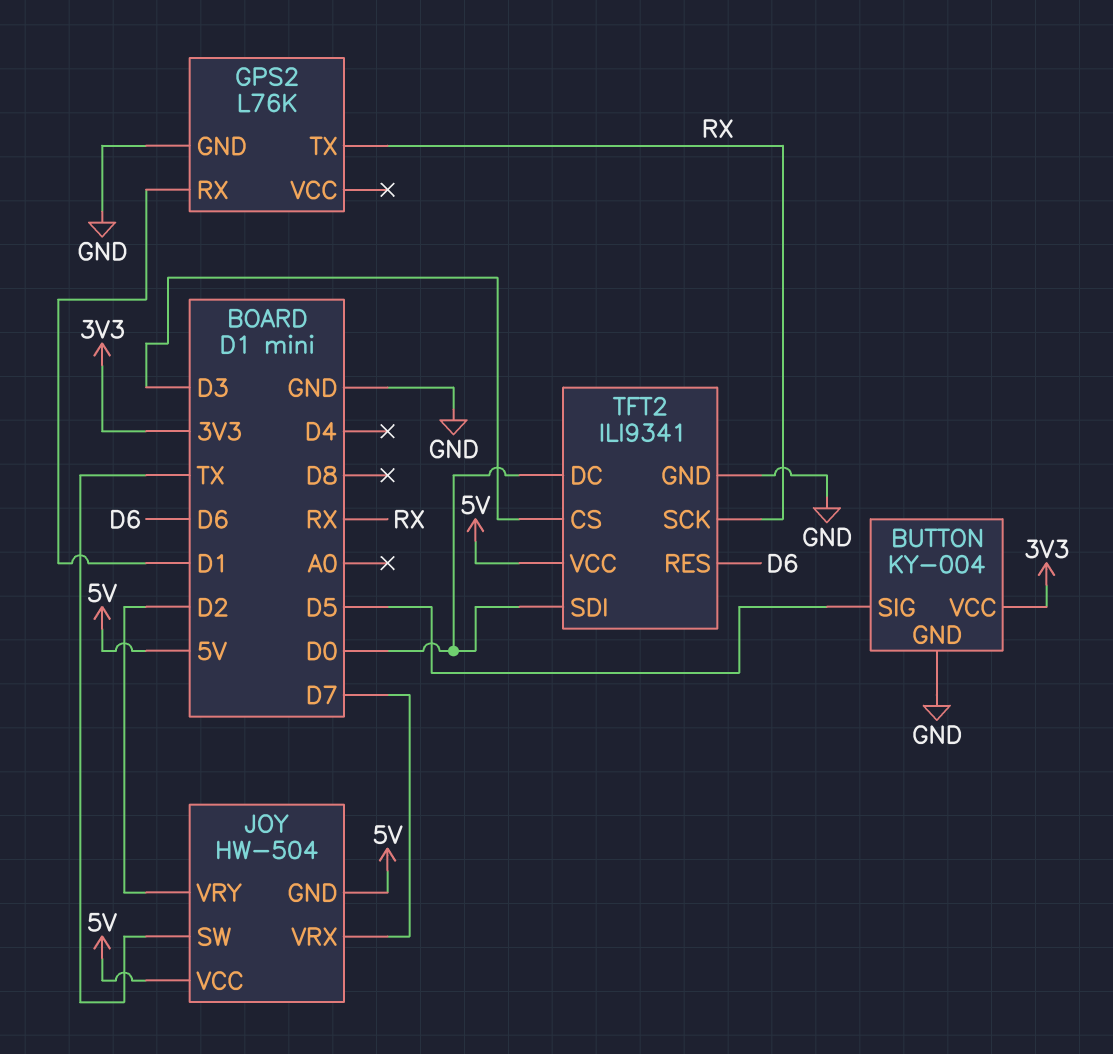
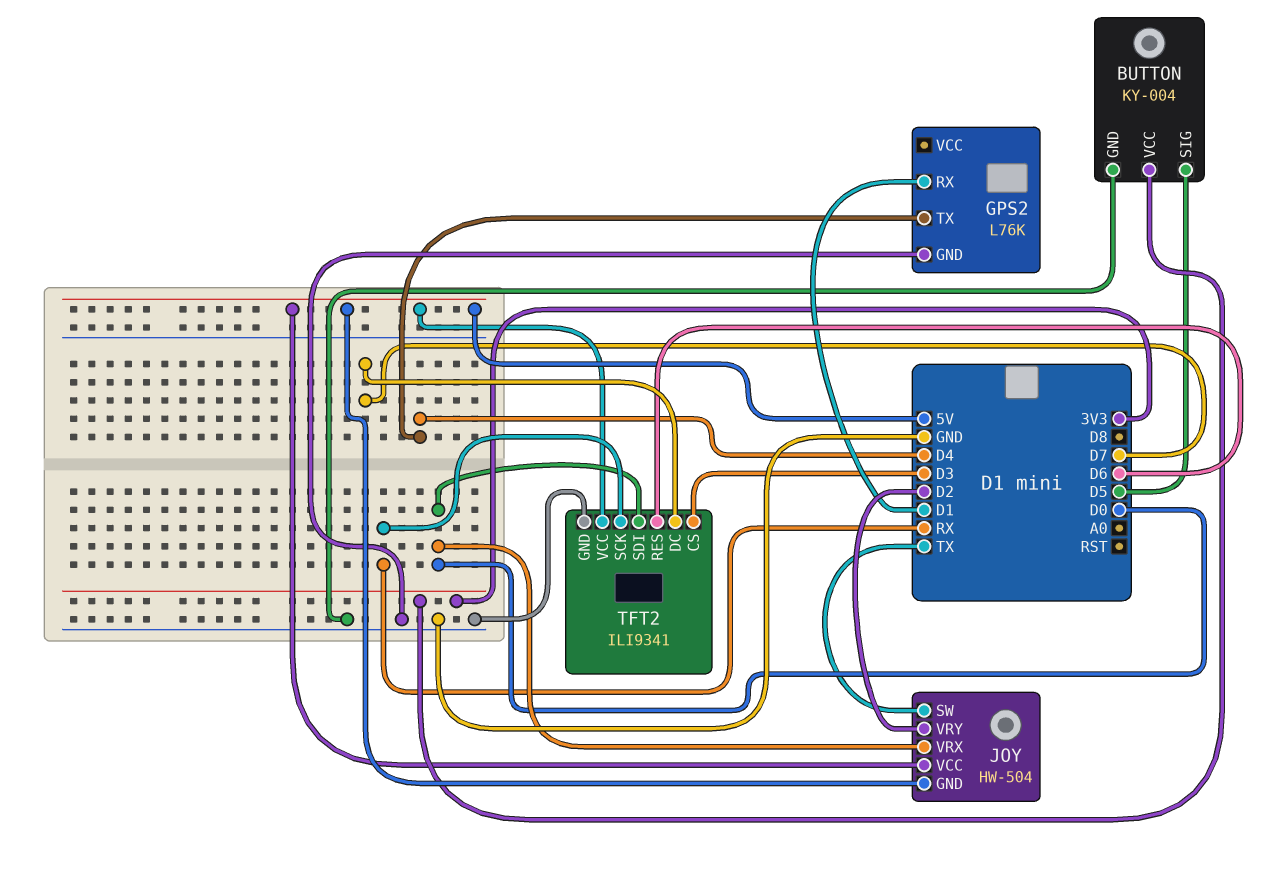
GPS2 pin TX: RX -> D4
JOY pin VRX: D7 -> D0
TFT2 pin DC: D0 -> D7

